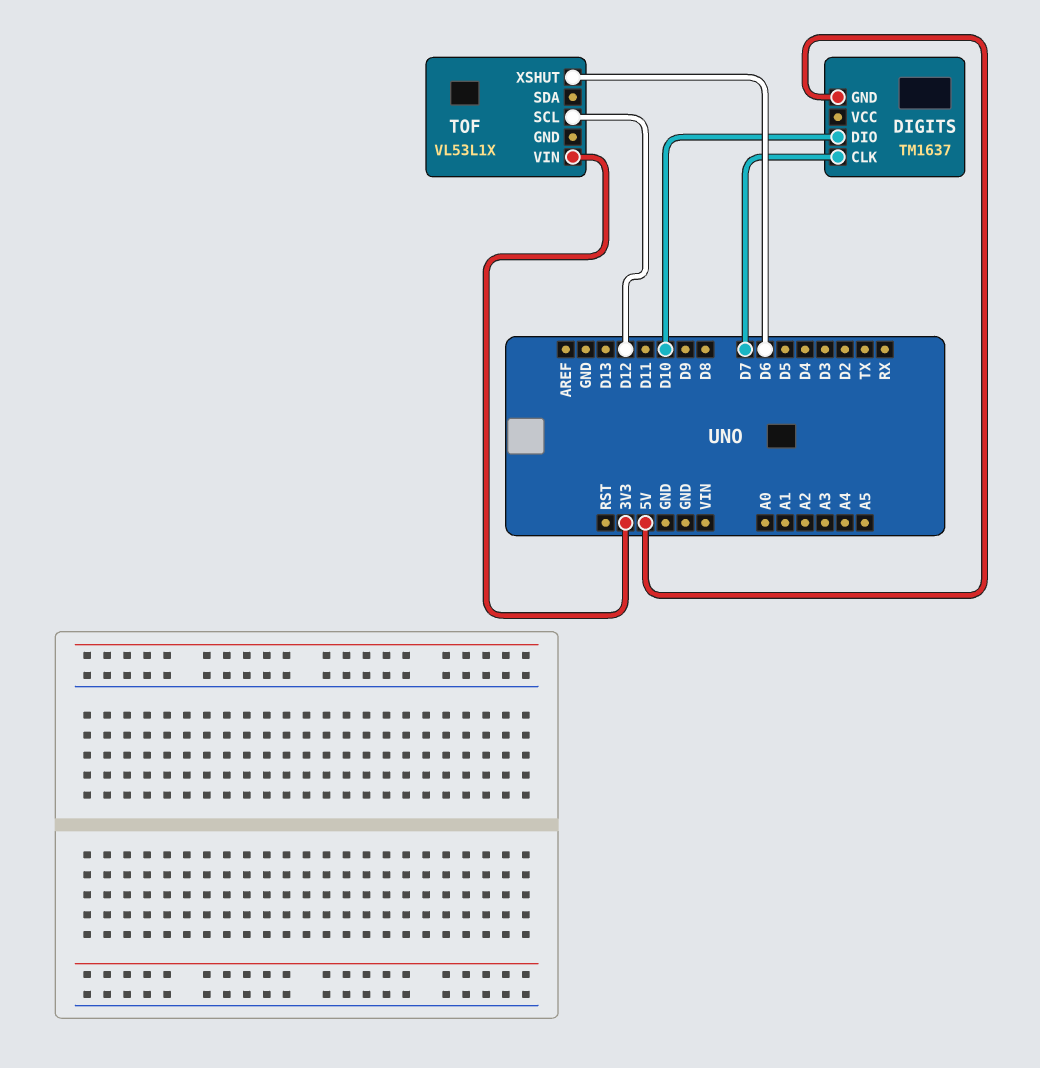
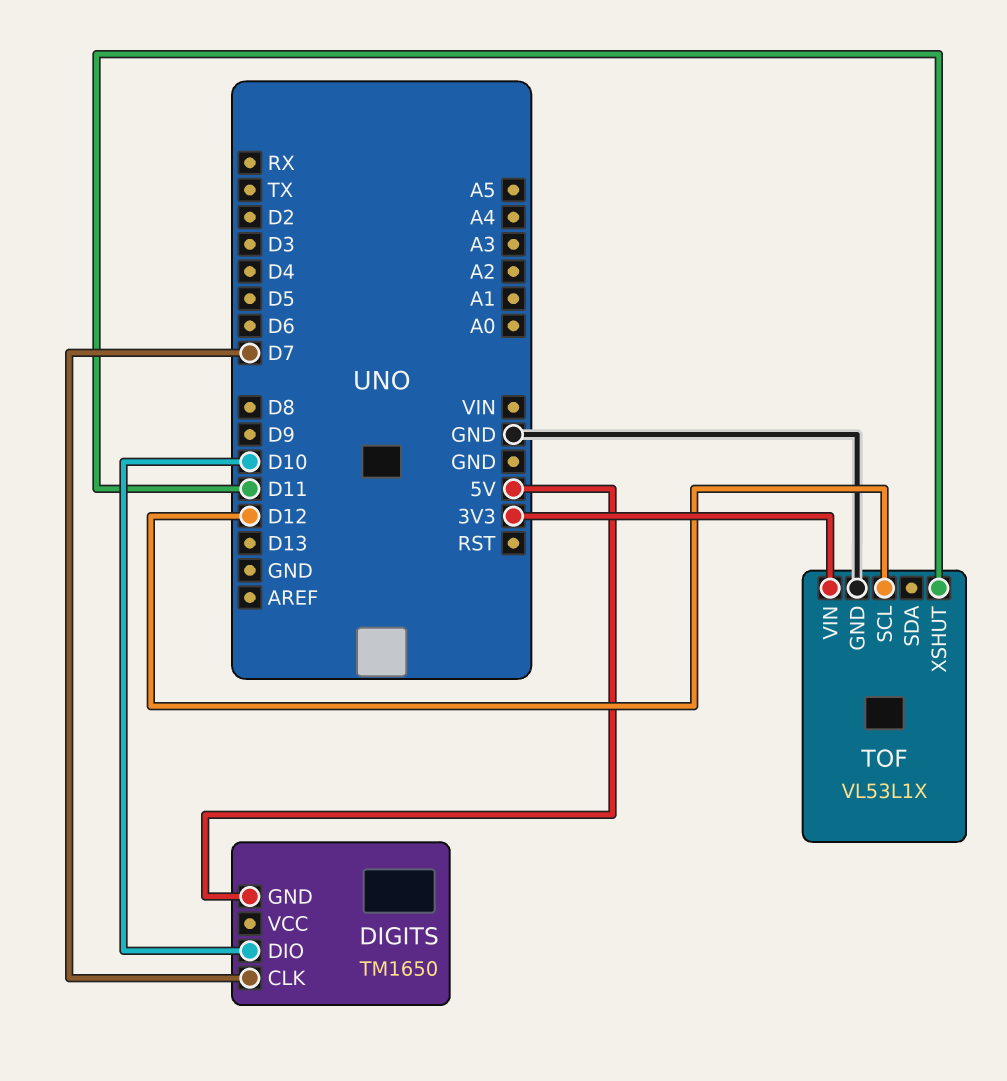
DIGITS: TM1637 -> TM1650
TOF pin GND: none -> GND
TOF pin XSHUT: D6 -> D11

